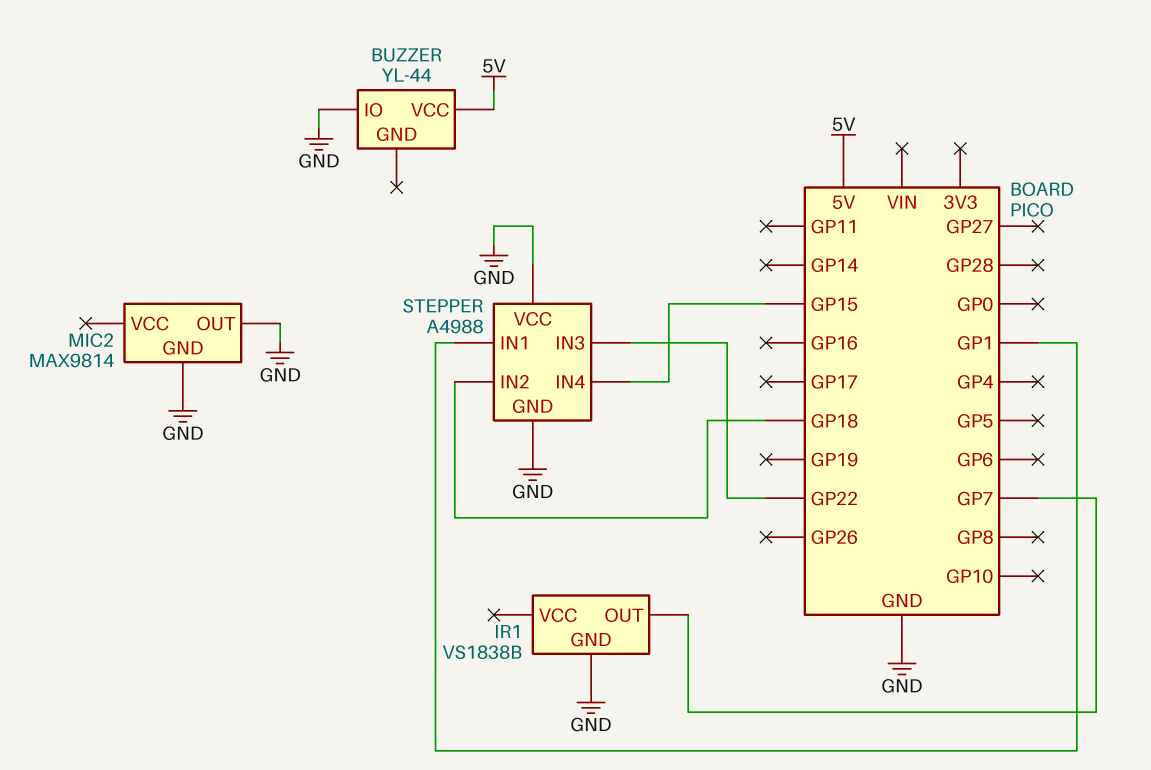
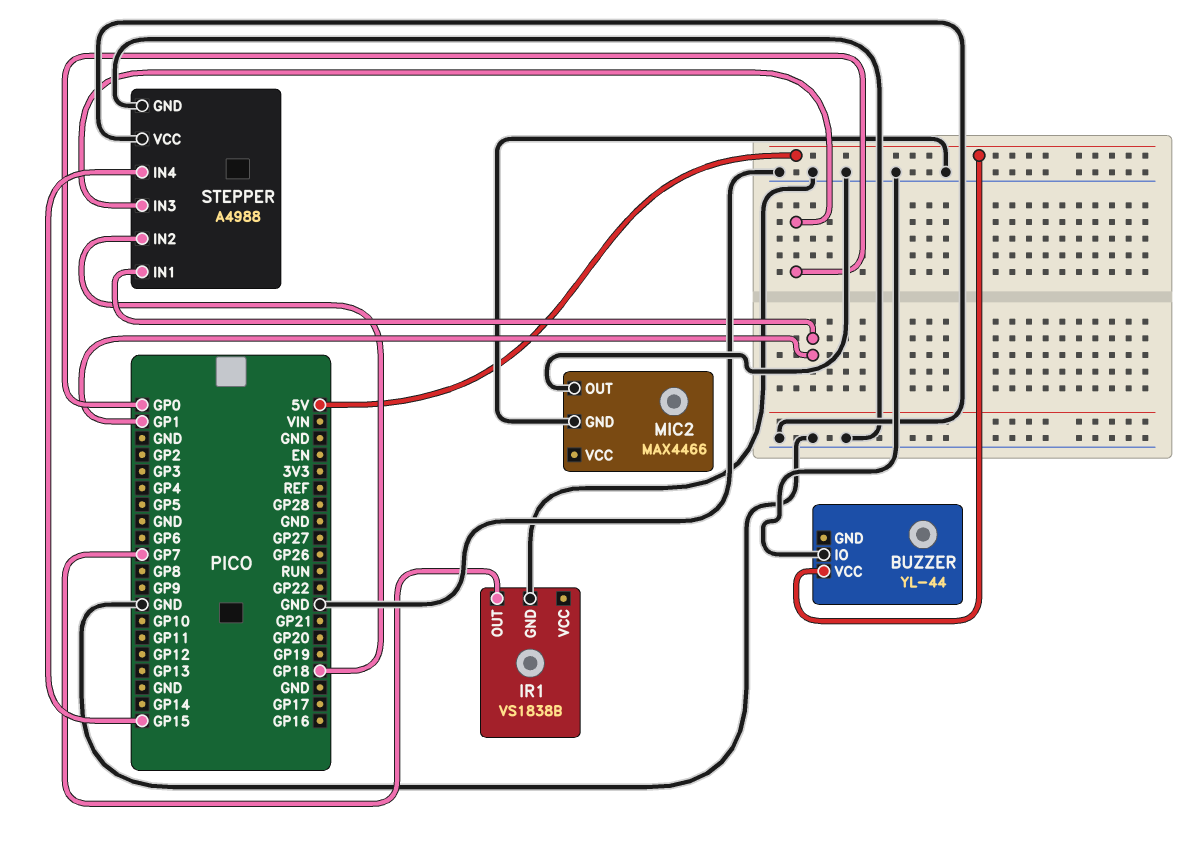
MIC2: MAX9814 -> MAX4466
STEPPER pin IN3: GP22 -> GP0

